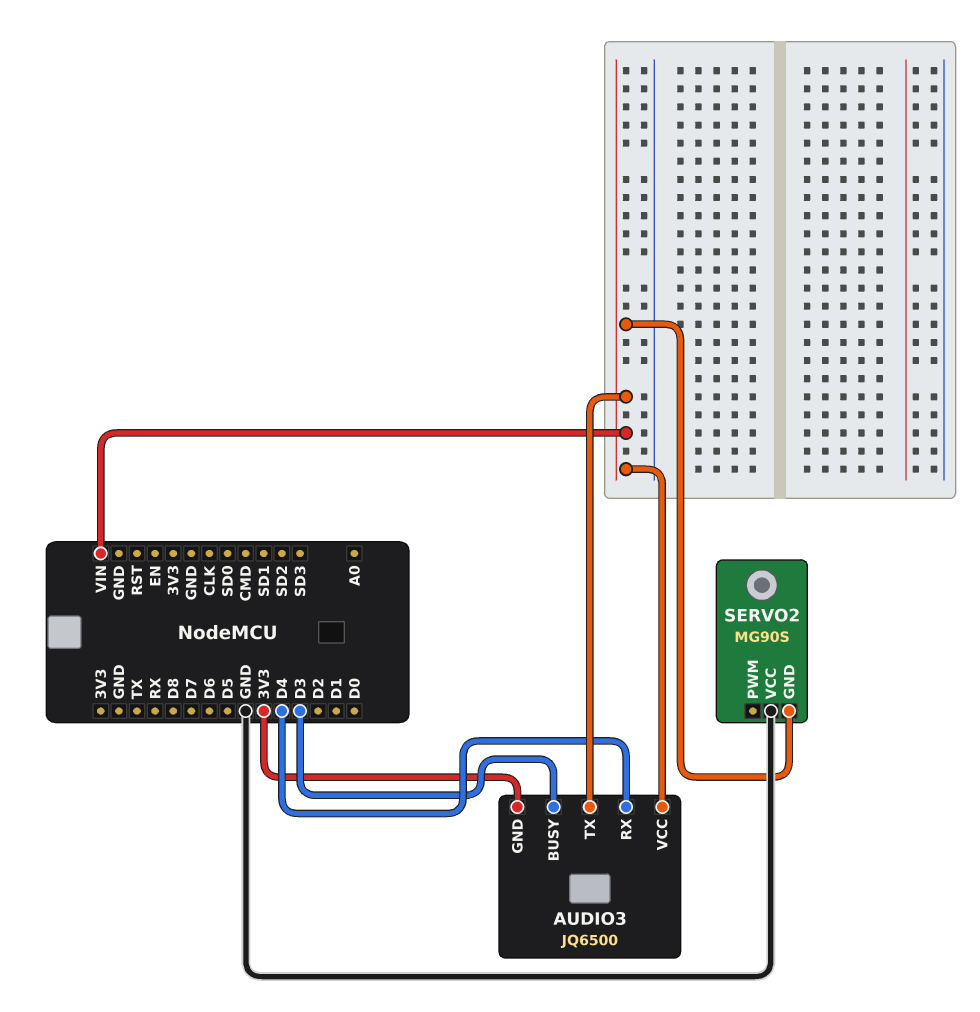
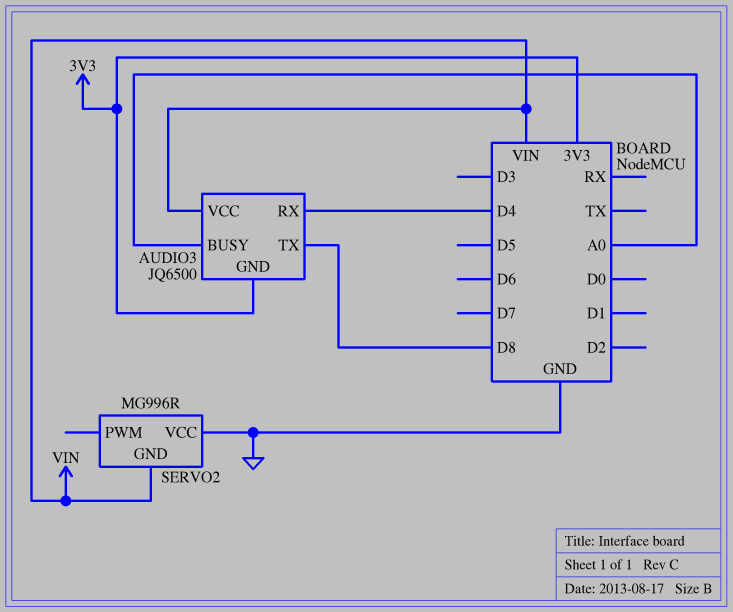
AUDIO3 pin BUSY: D3 -> A0
AUDIO3 pin TX: VIN -> D8
SERVO2: MG90S -> MG996R

